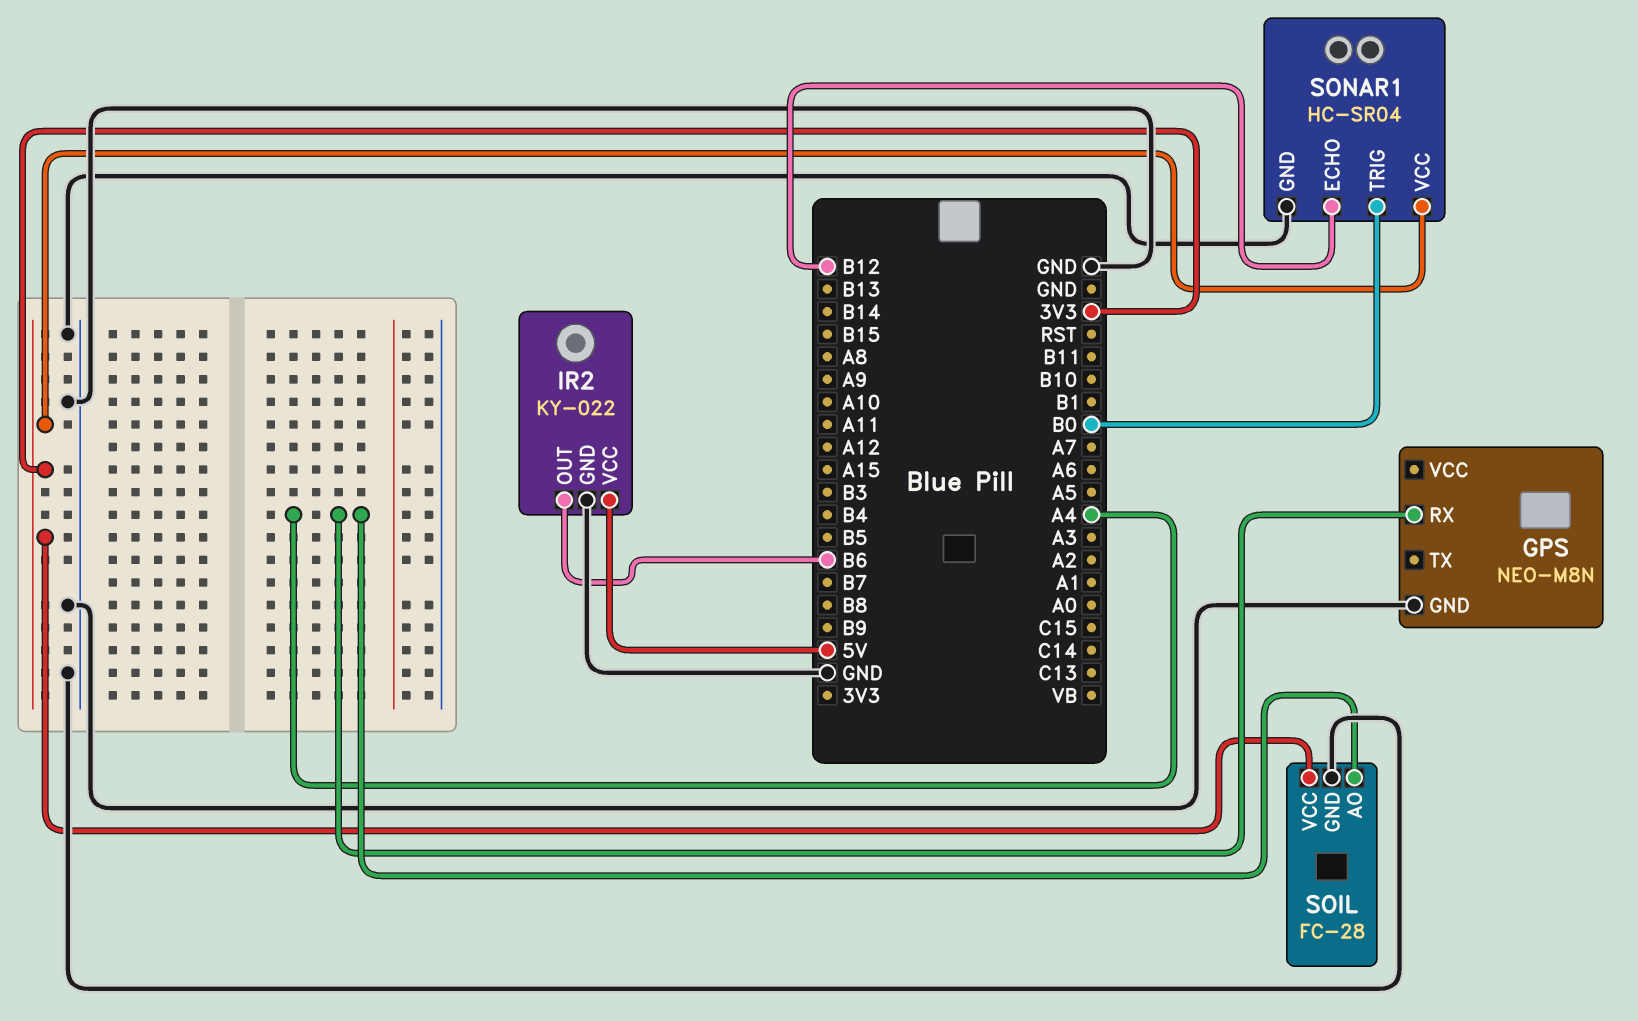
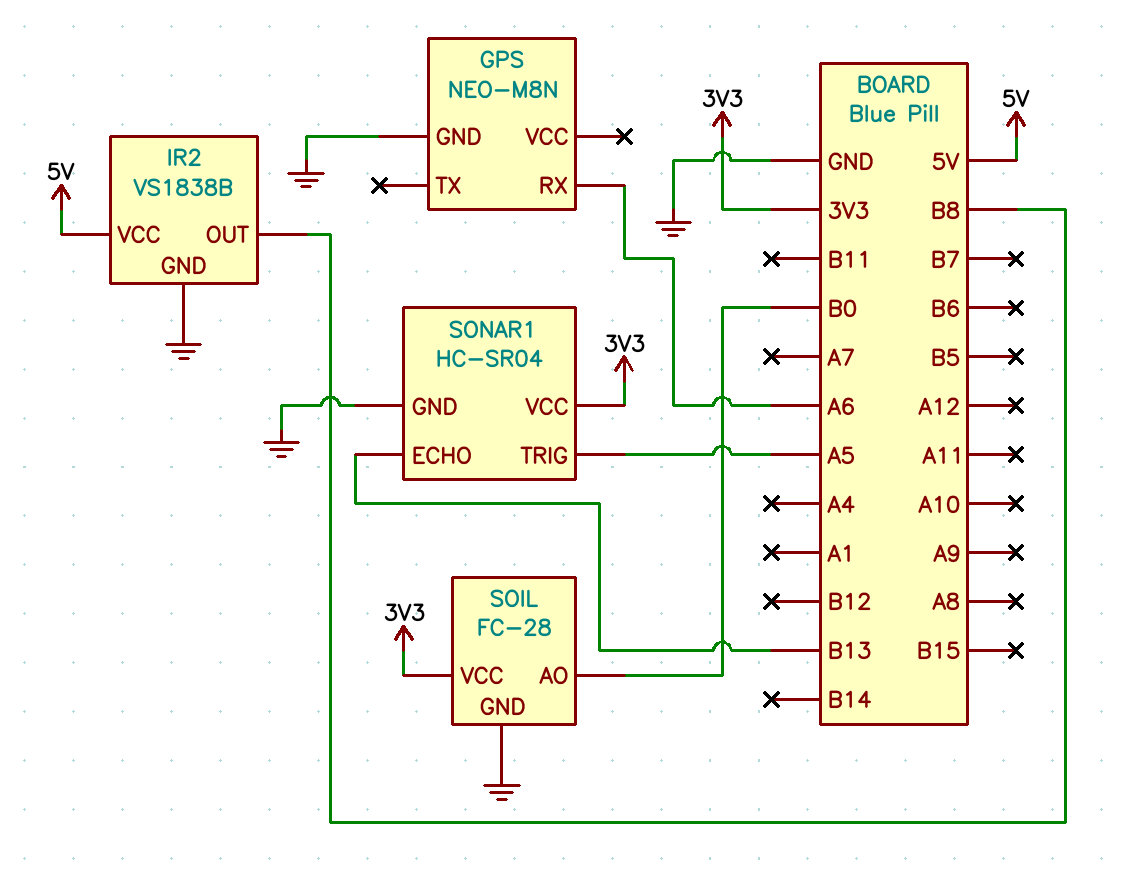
GPS pin RX: A4 -> A6
IR2: KY-022 -> VS1838B
IR2 pin OUT: B6 -> B8
SOIL pin AO: A4 -> B0
SONAR1 pin ECHO: B12 -> B13
SONAR1 pin TRIG: B0 -> A5

